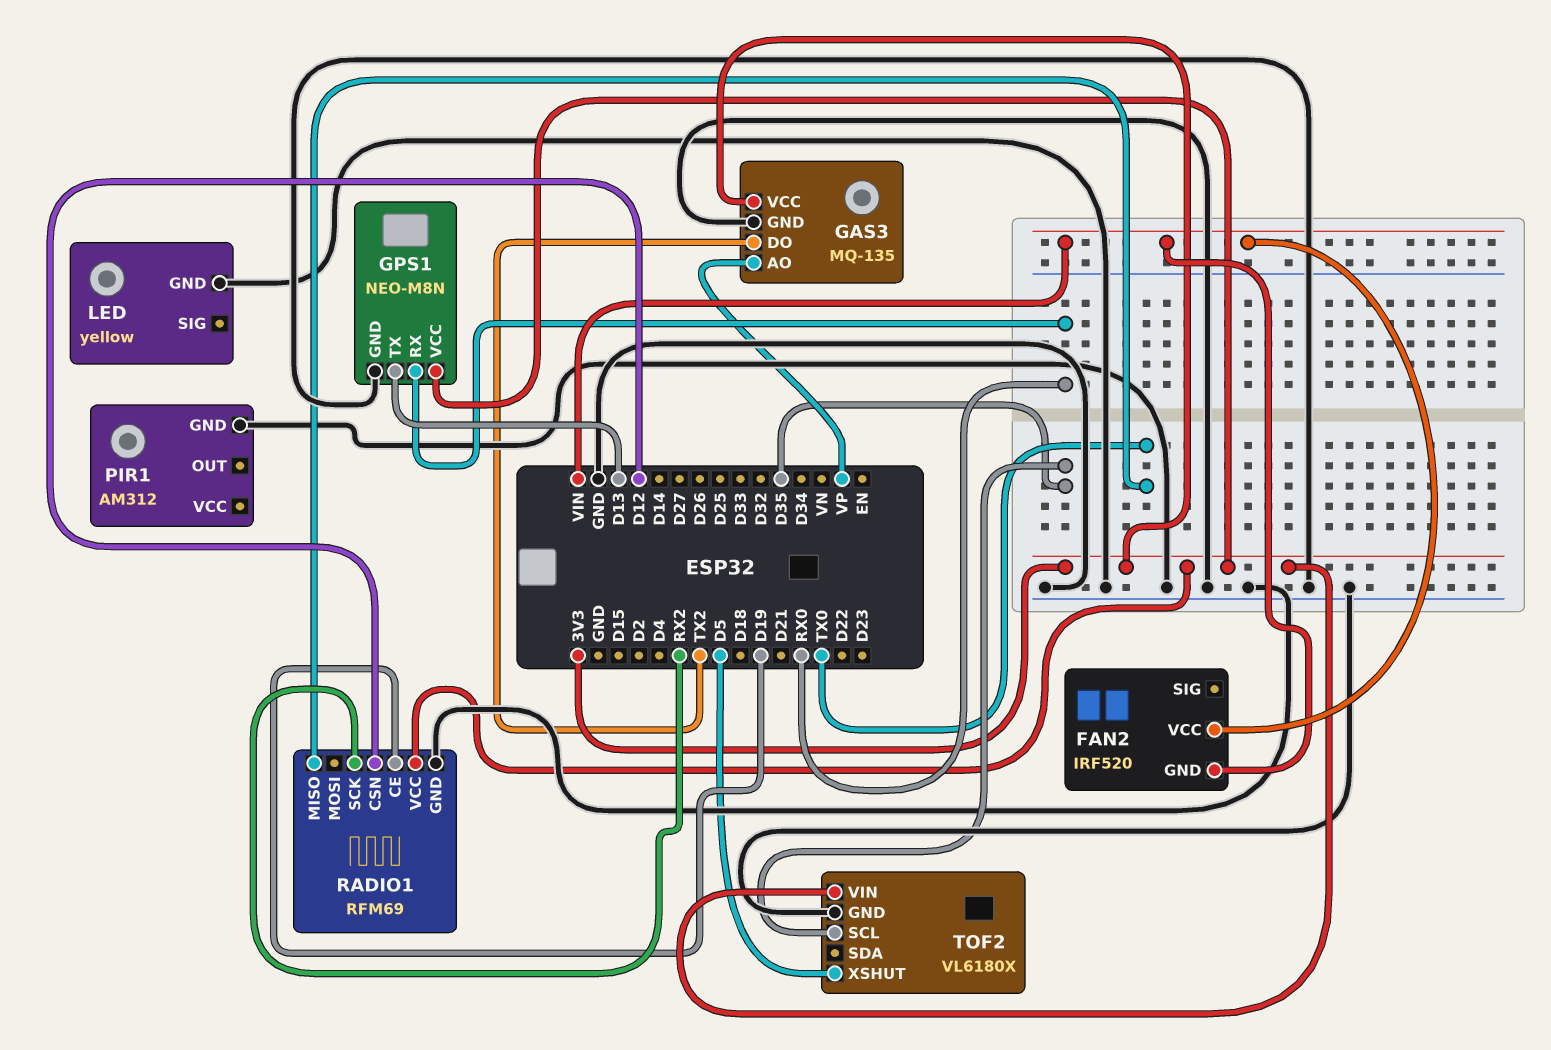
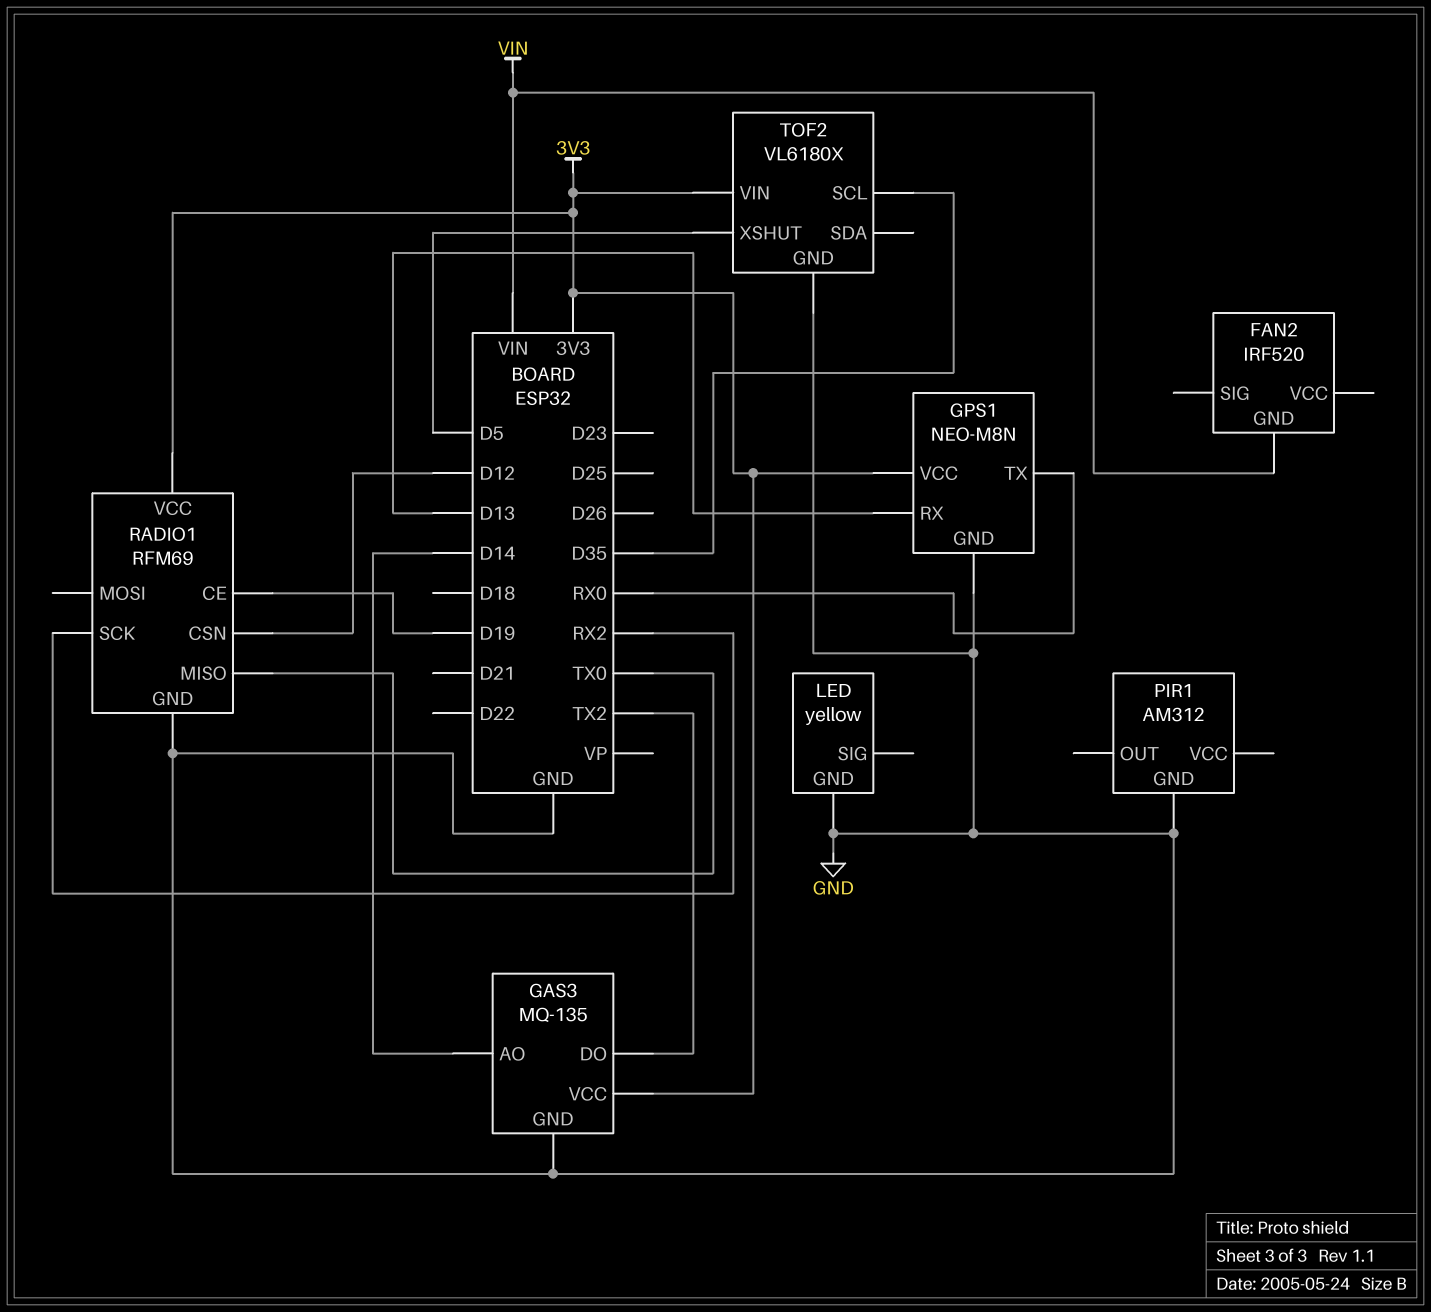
FAN2 pin VCC: VIN -> none
GAS3 pin AO: VP -> D14
GPS1 pin RX: RX0 -> D13
GPS1 pin TX: D13 -> RX0

